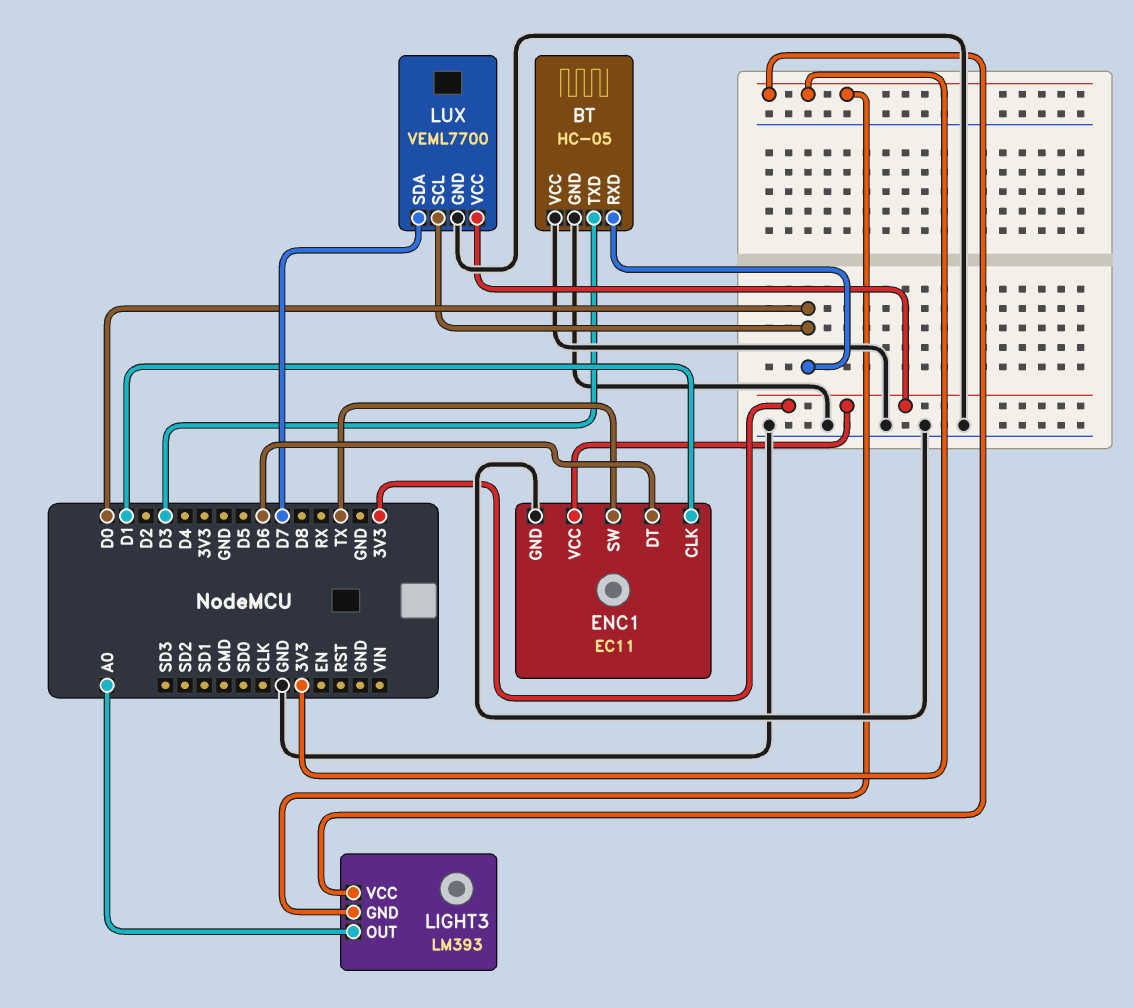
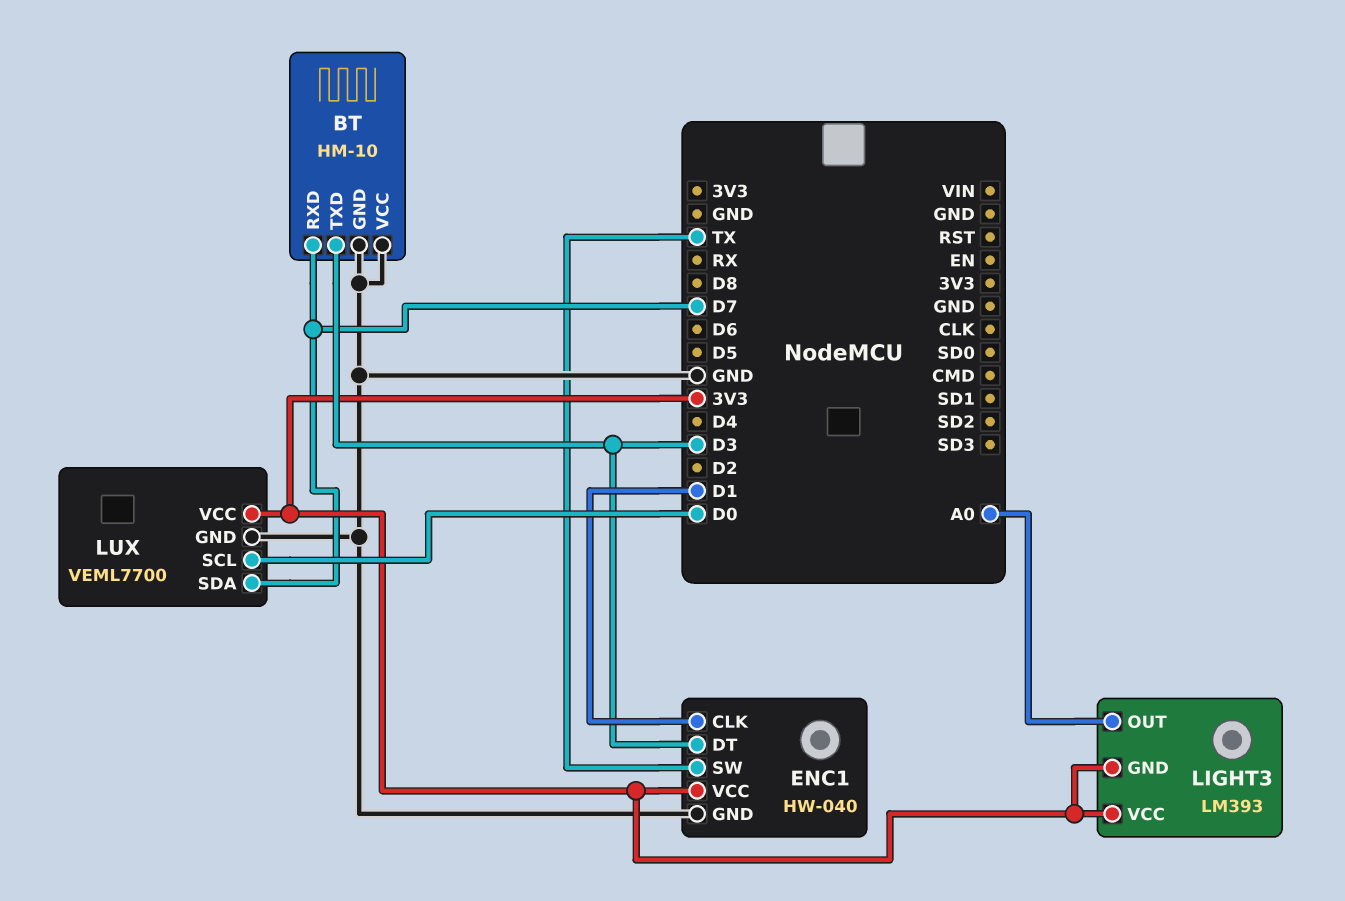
BT: HC-05 -> HM-10
BT pin RXD: D0 -> D7
ENC1: EC11 -> HW-040
ENC1 pin DT: D6 -> D3

